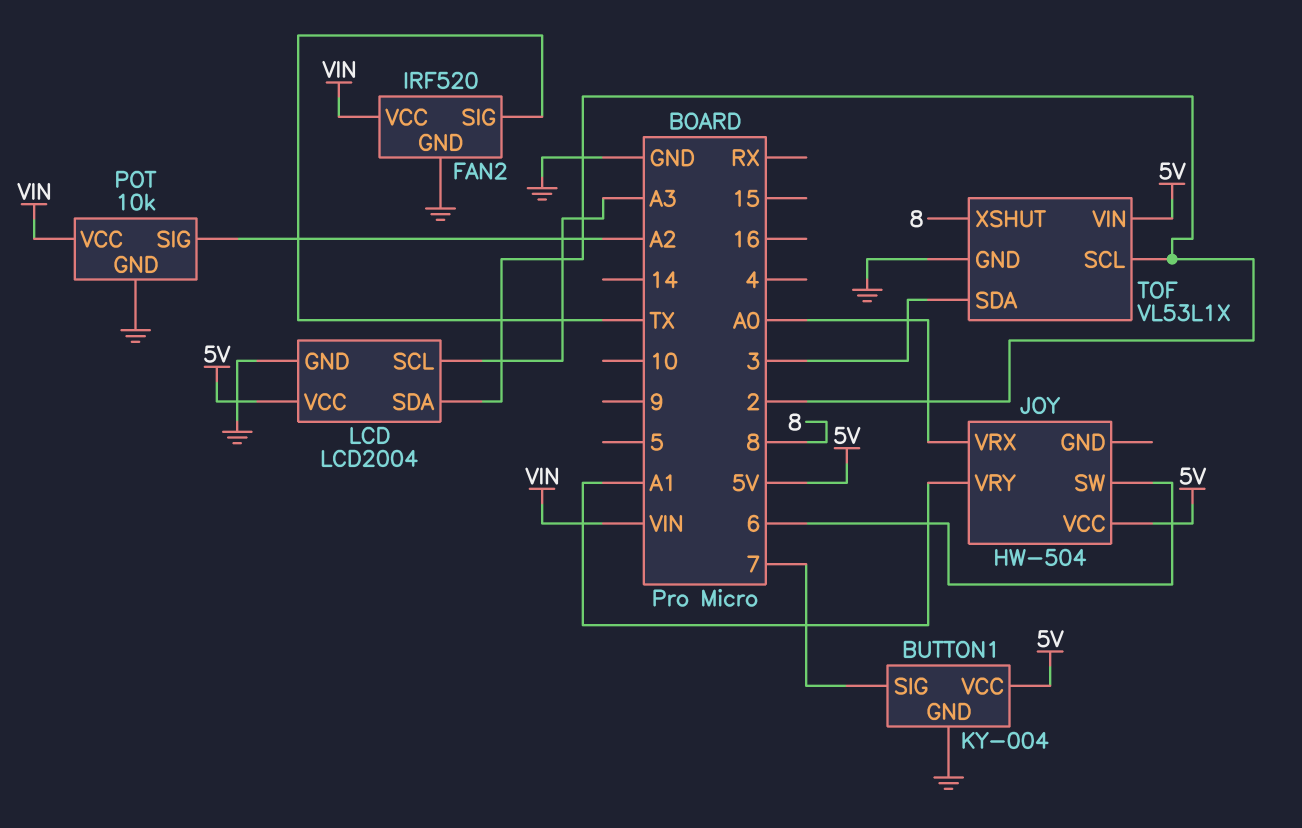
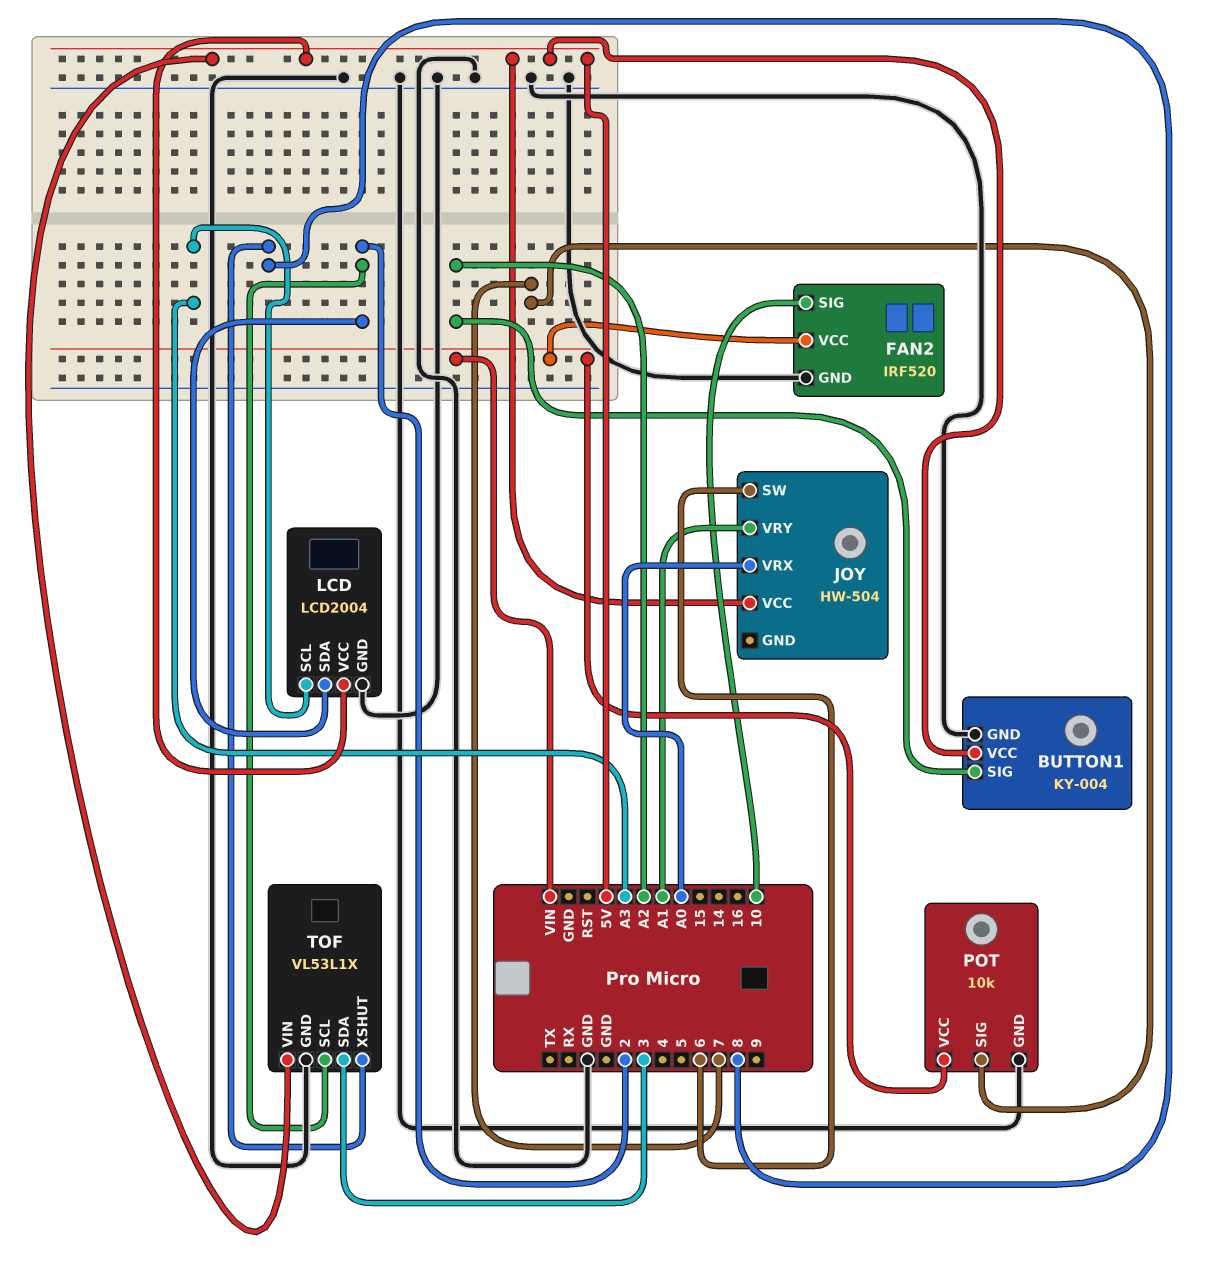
BUTTON1 pin SIG: 7 -> A2
FAN2 pin SIG: TX -> 10
POT pin SIG: A2 -> 7

